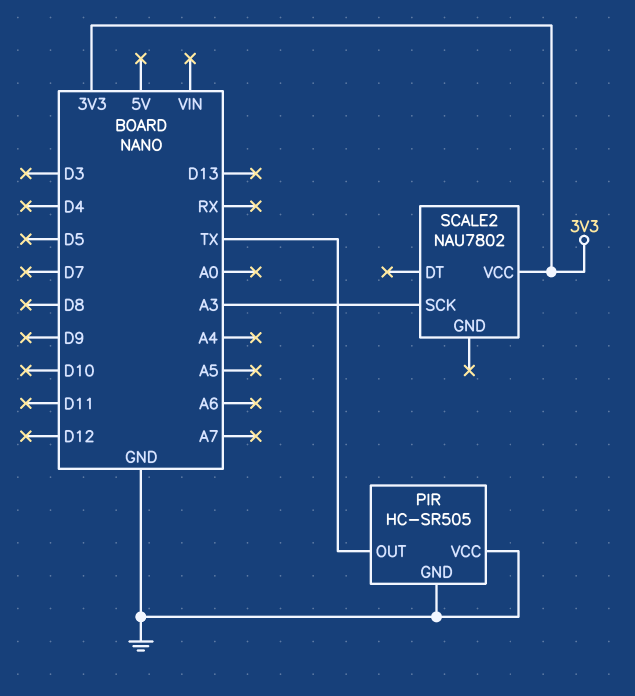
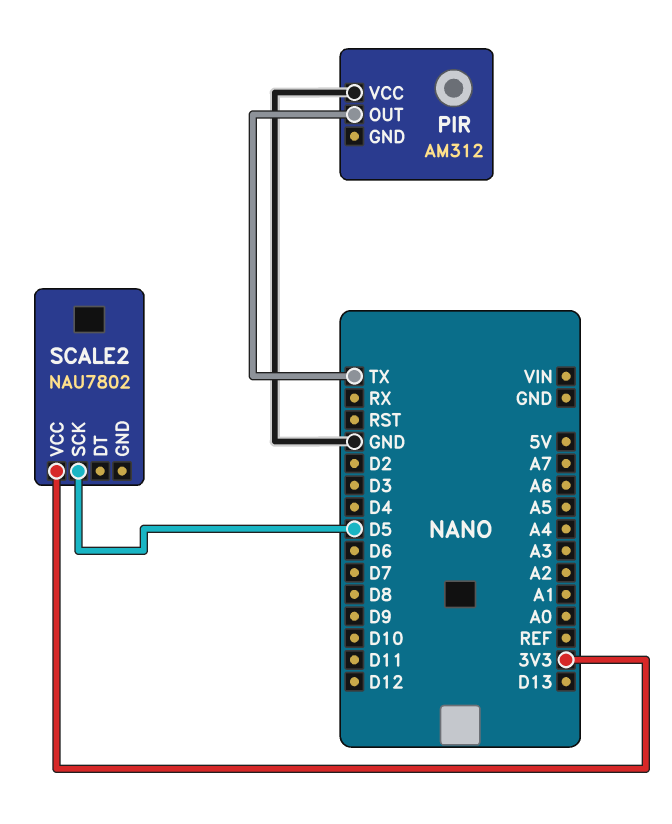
PIR: HC-SR505 -> AM312
PIR pin GND: GND -> none
SCALE2 pin SCK: A3 -> D5

